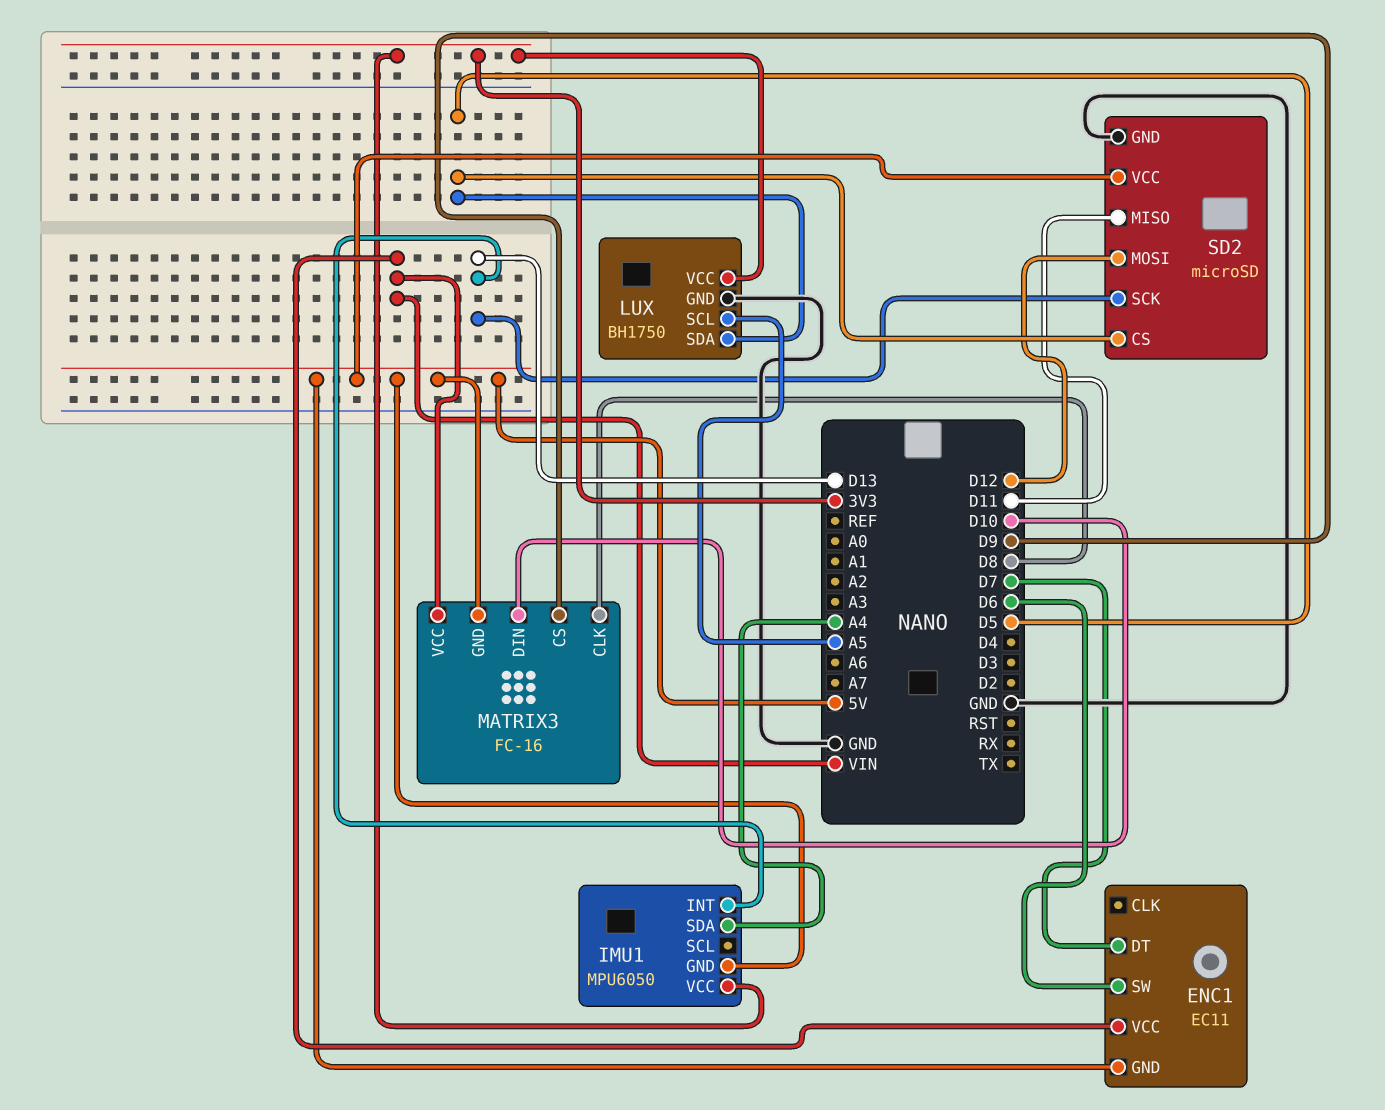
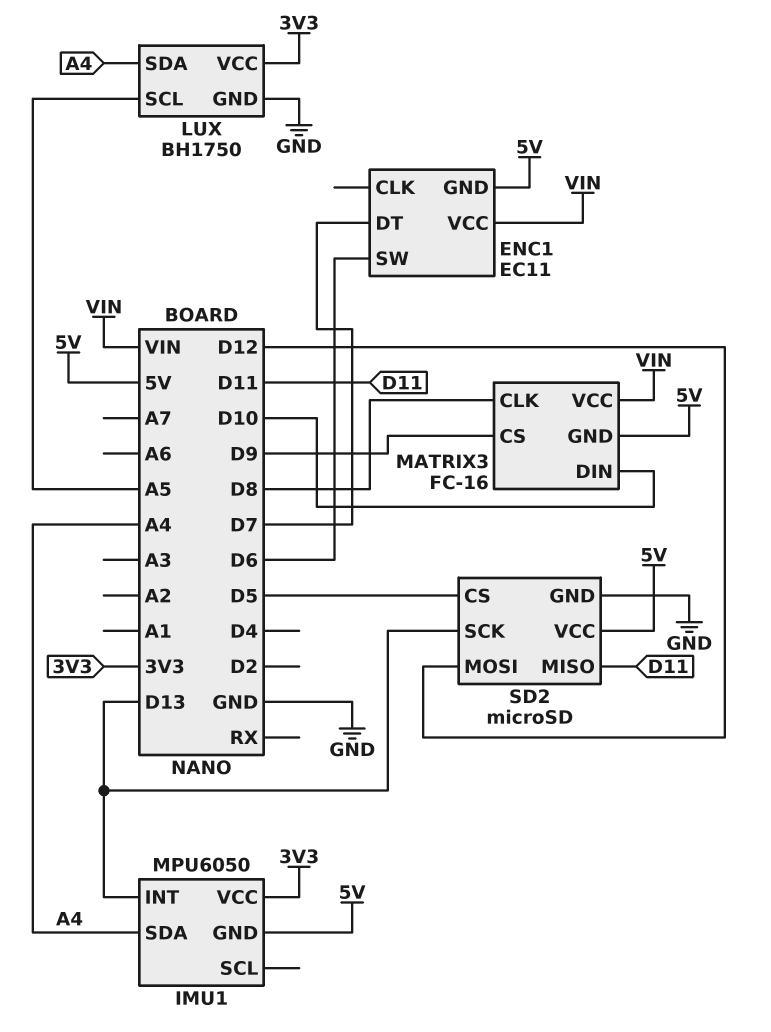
LUX pin SDA: D5 -> A4

